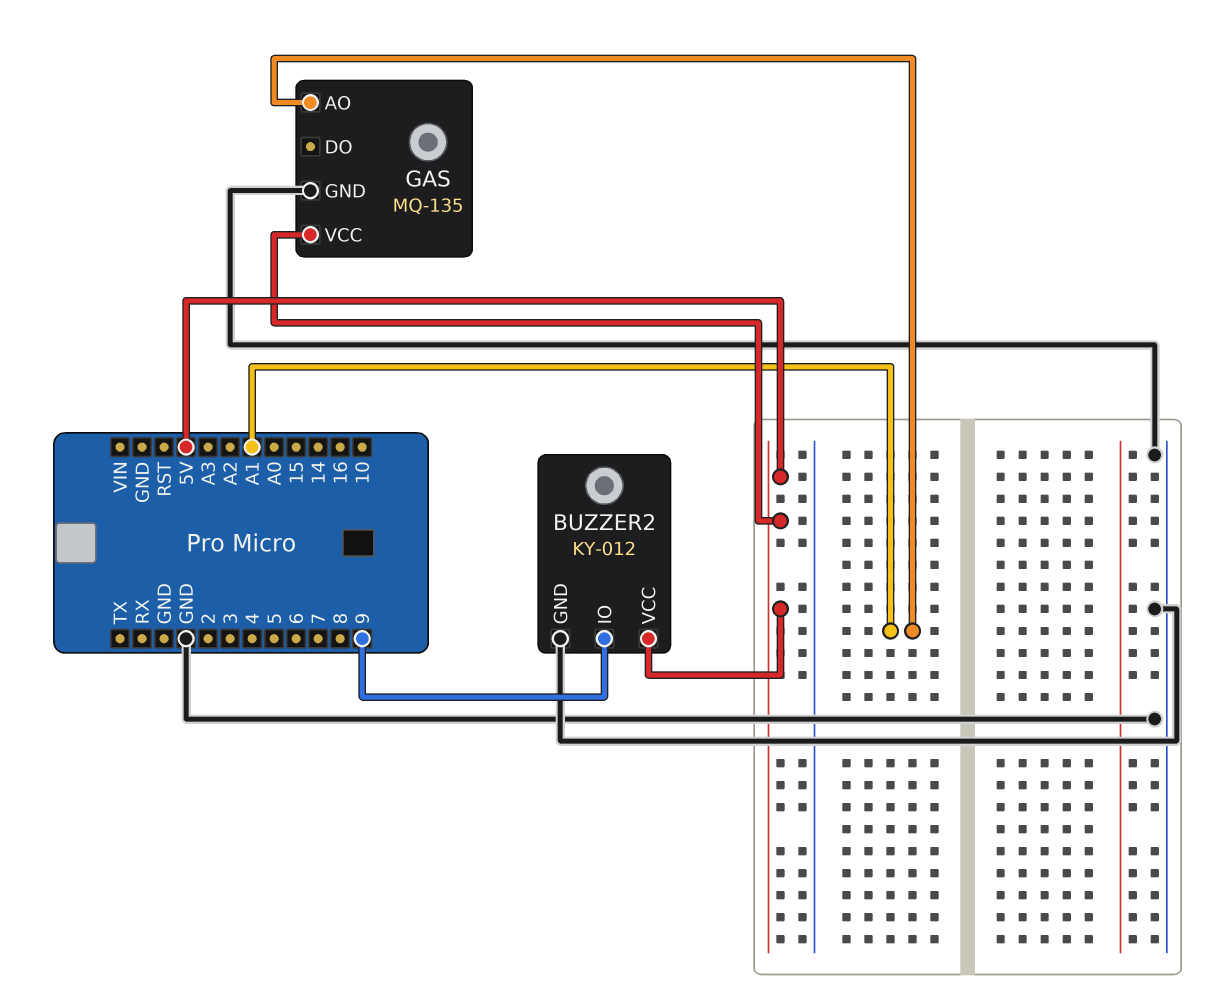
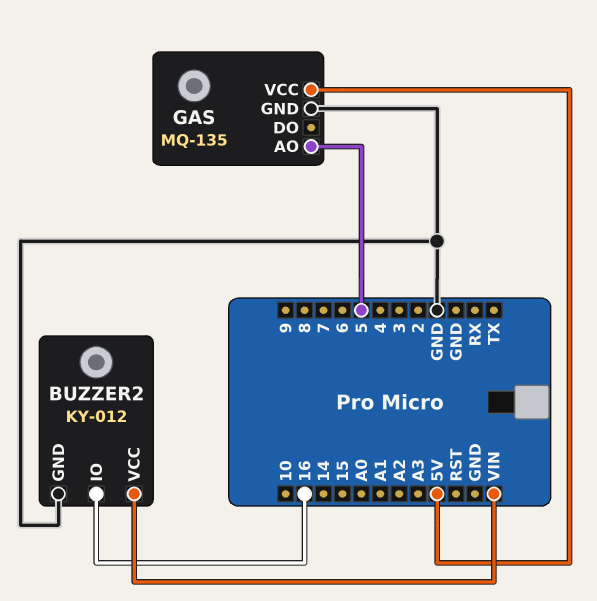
BUZZER2 pin IO: 9 -> 16
BUZZER2 pin VCC: 5V -> VIN
GAS pin AO: A1 -> 5

